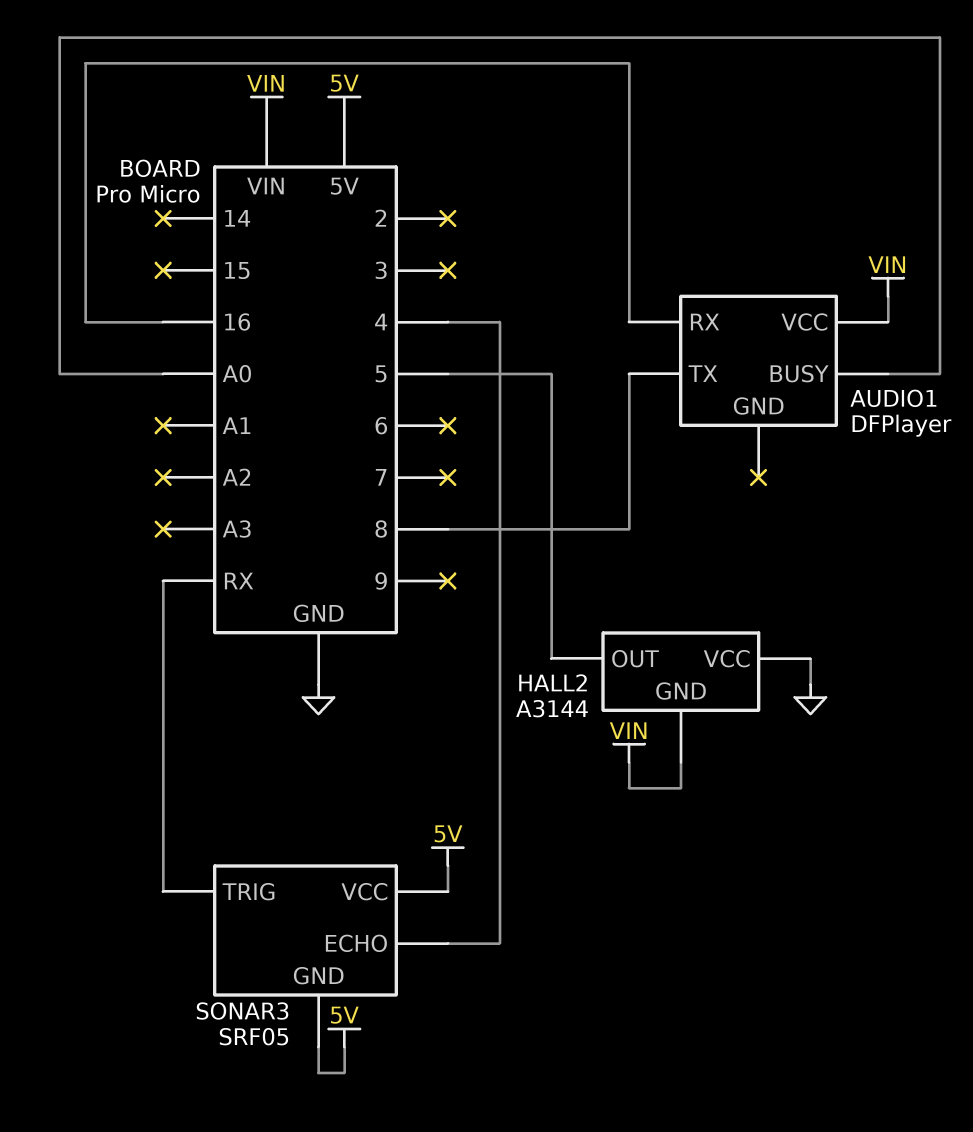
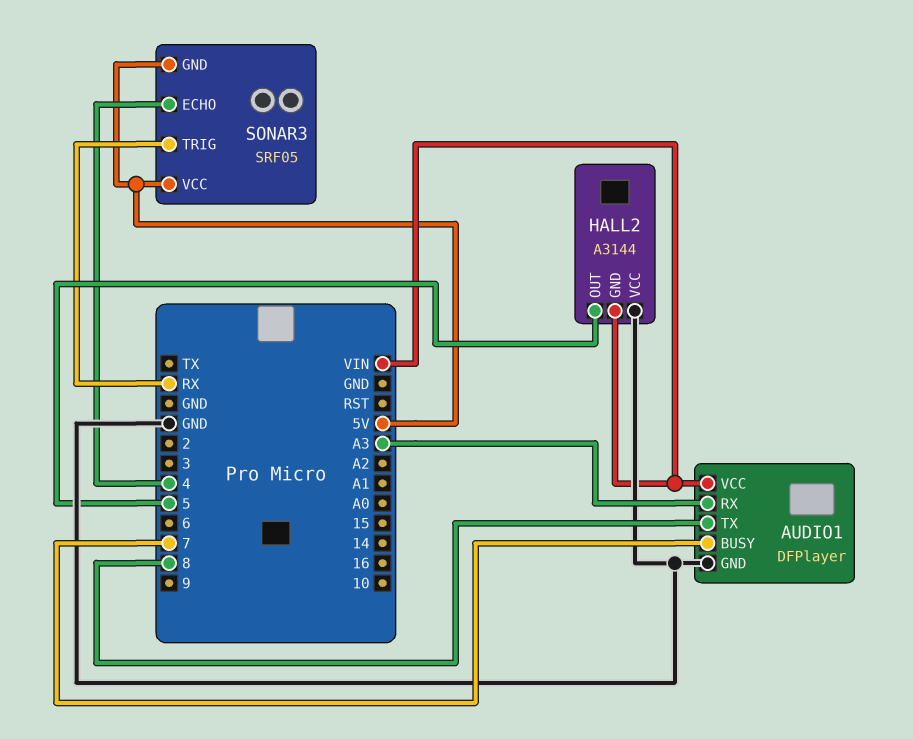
AUDIO1 pin BUSY: A0 -> 7
AUDIO1 pin GND: none -> GND
AUDIO1 pin RX: 16 -> A3

